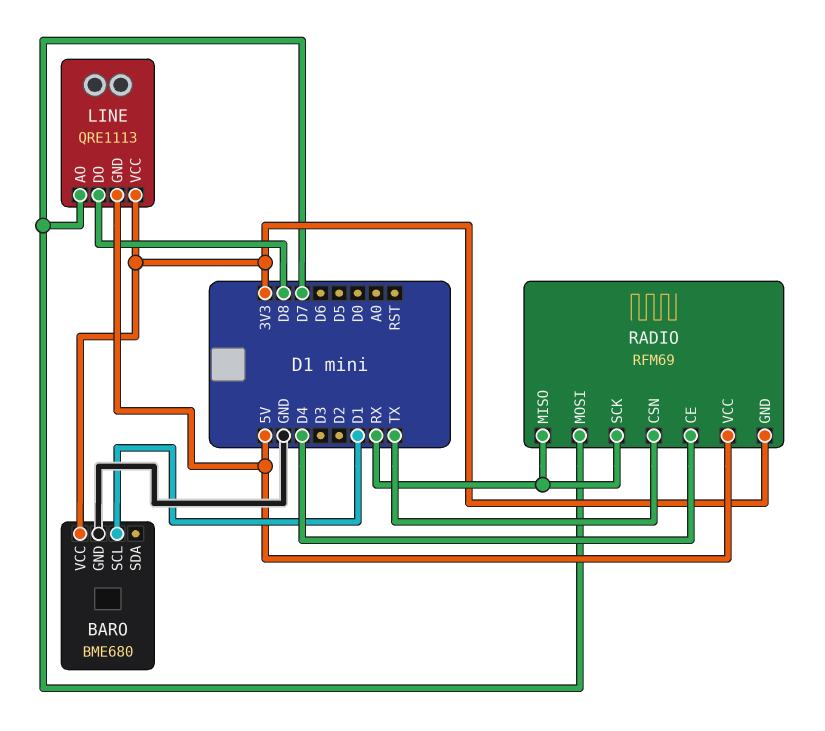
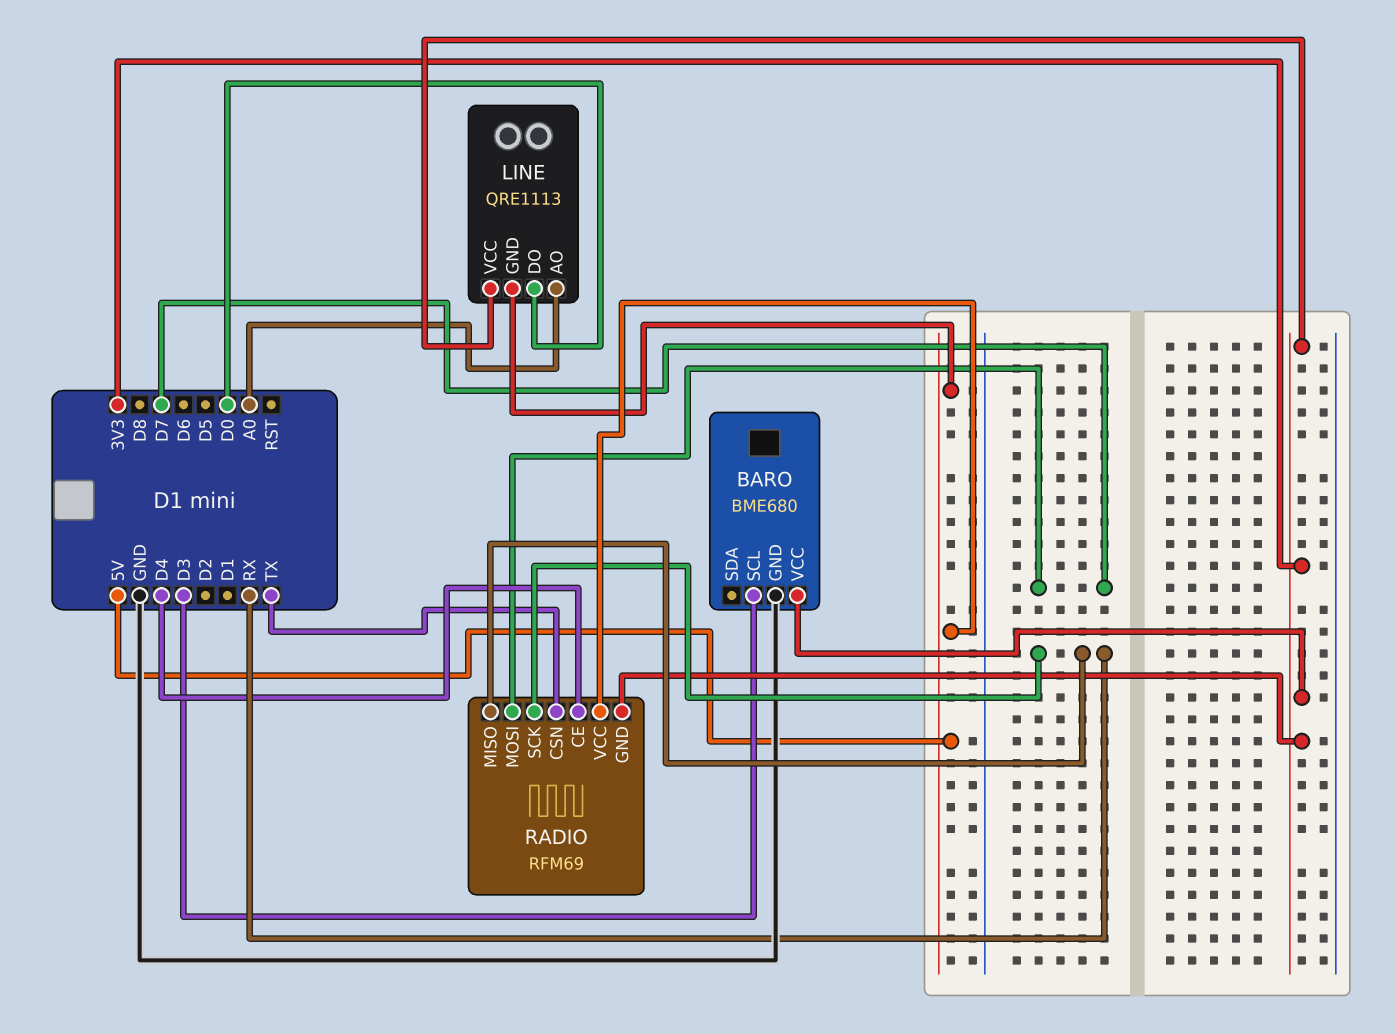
BARO pin SCL: D1 -> D3
LINE pin AO: D7 -> A0
LINE pin DO: D8 -> D0

